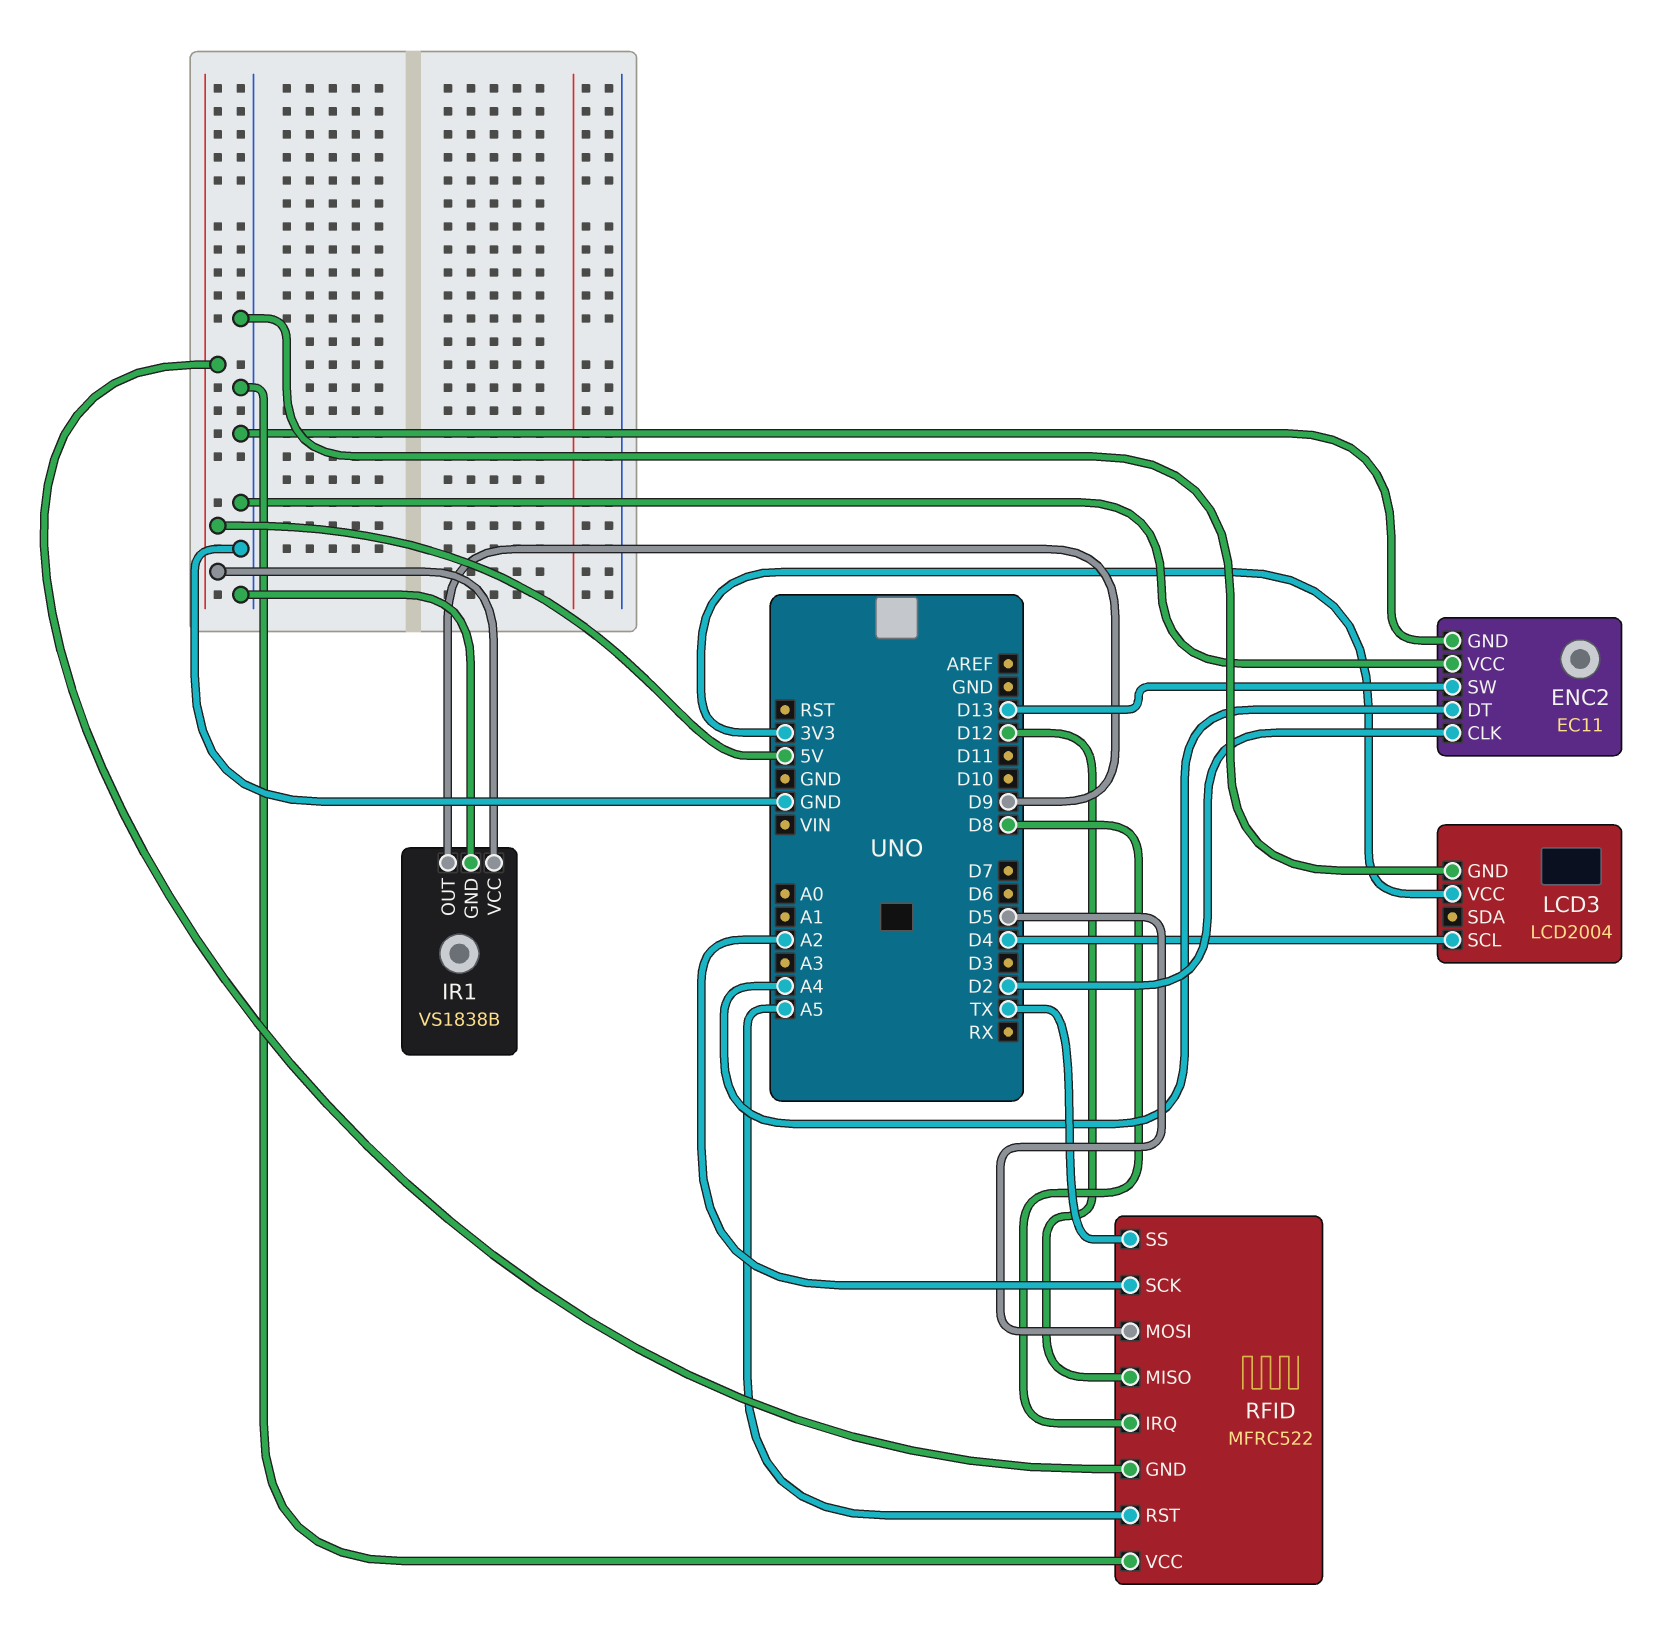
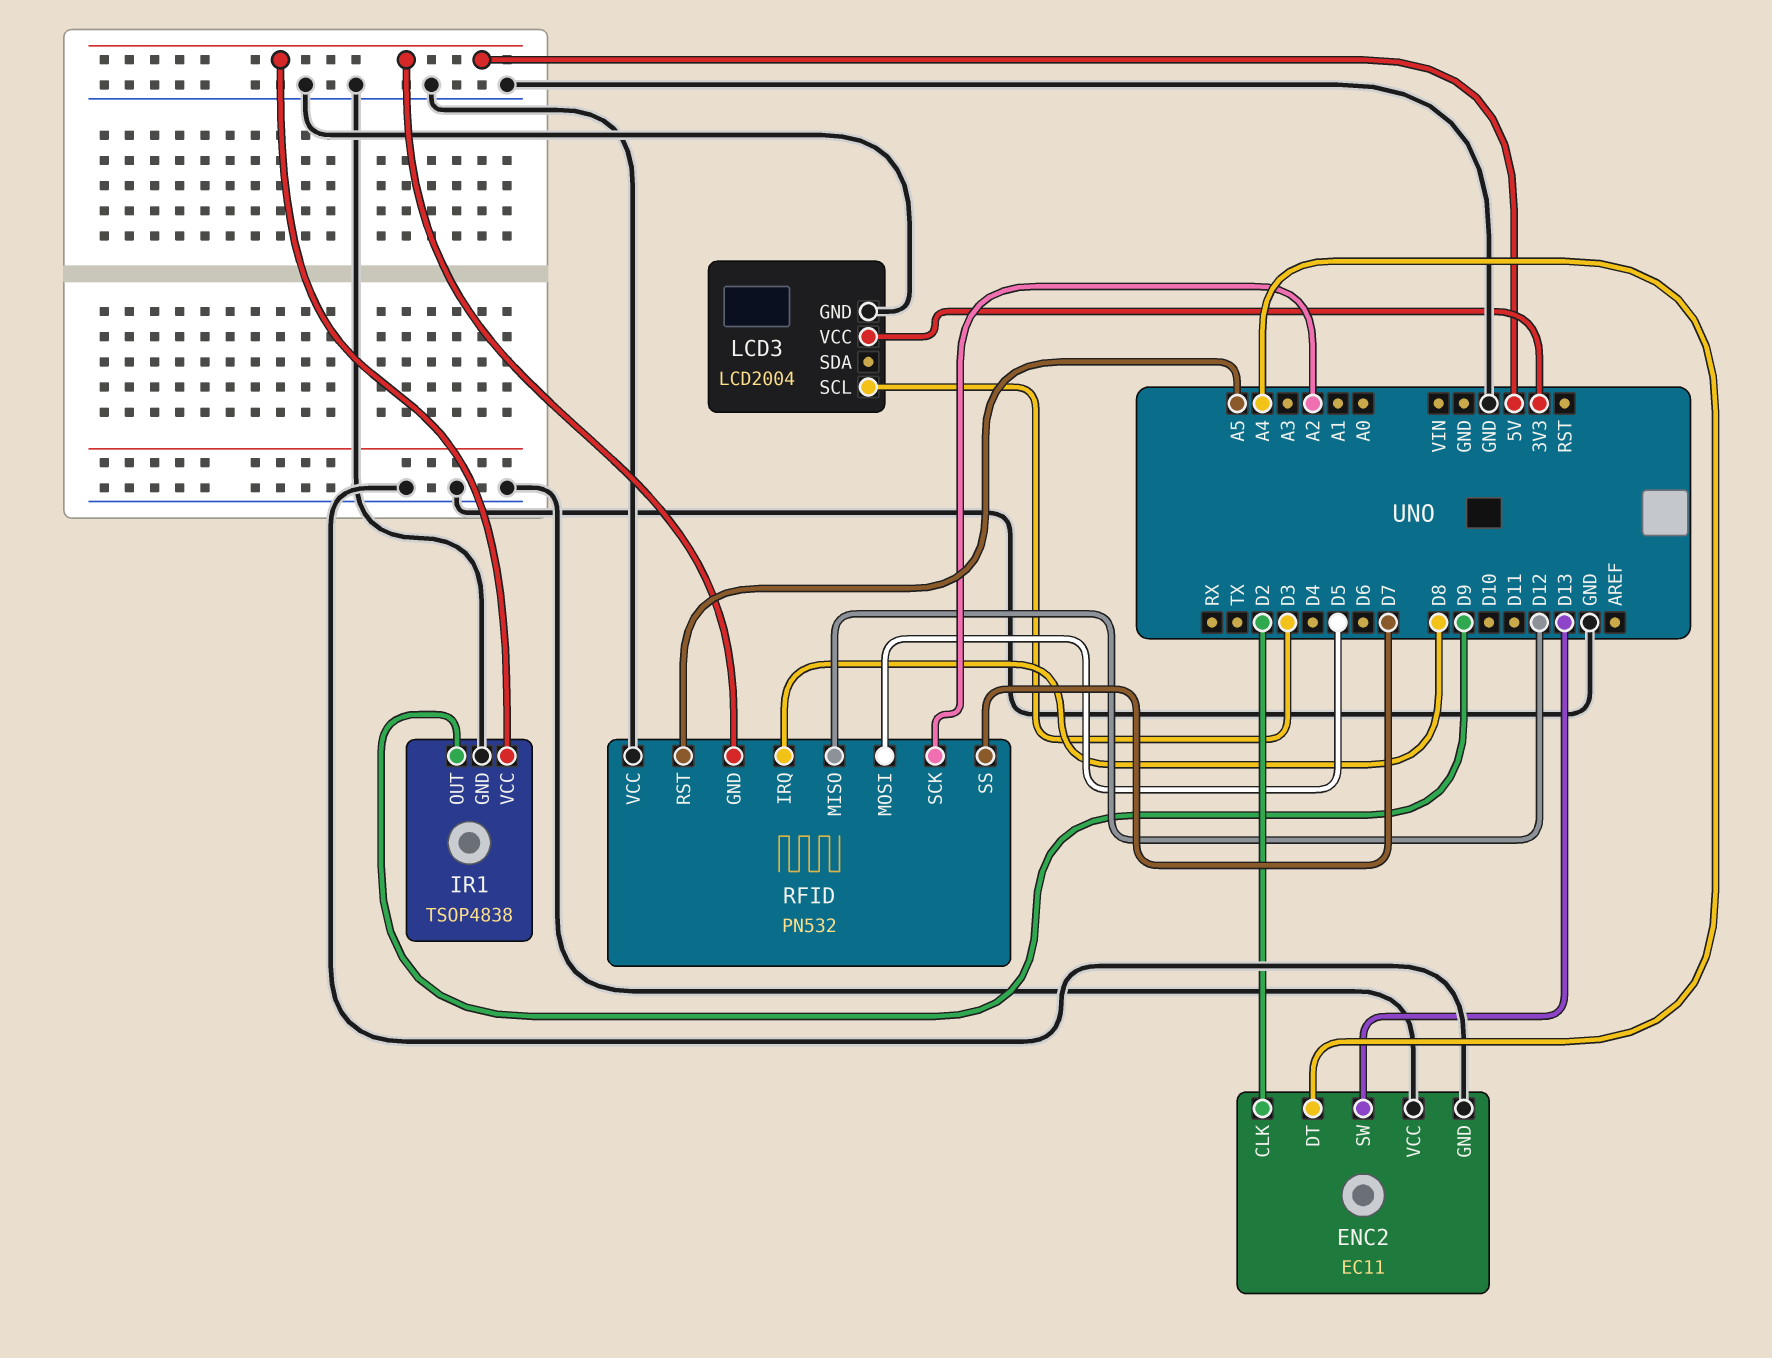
IR1: VS1838B -> TSOP4838
LCD3 pin SCL: D4 -> D3
RFID: MFRC522 -> PN532
RFID pin SS: TX -> D7

